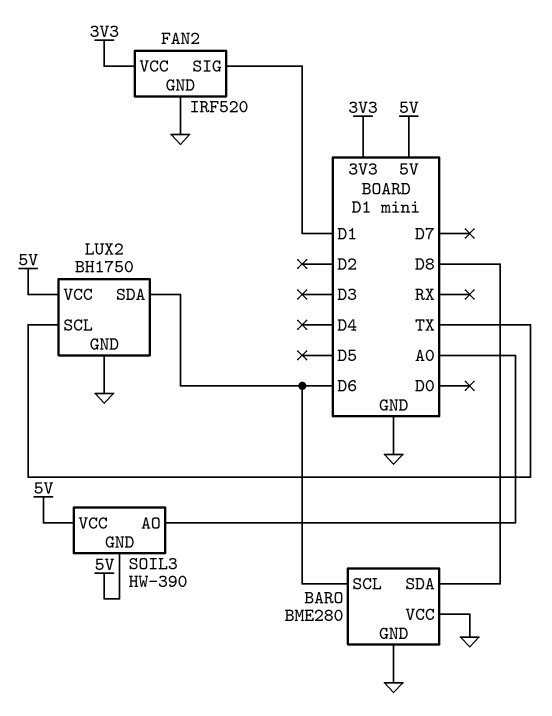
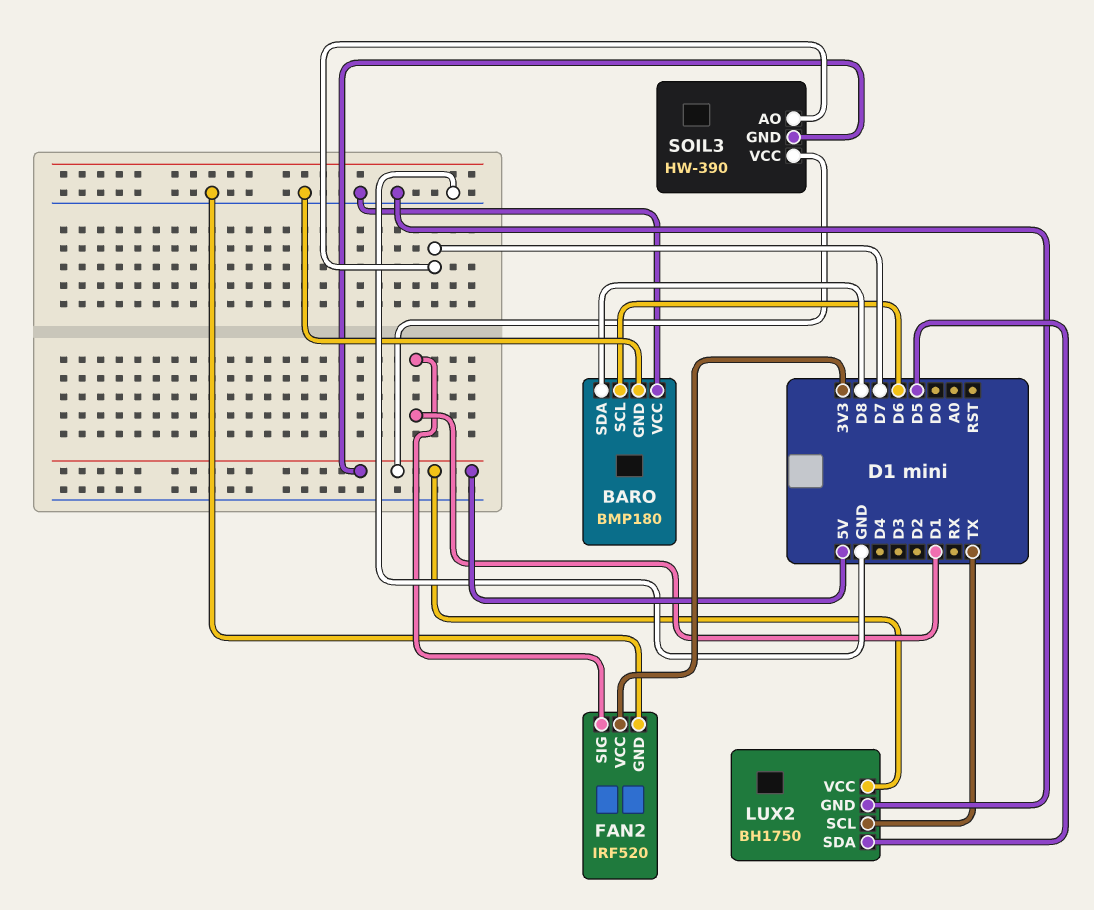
BARO: BME280 -> BMP180
LUX2 pin SDA: D6 -> D5
SOIL3 pin AO: A0 -> D7

